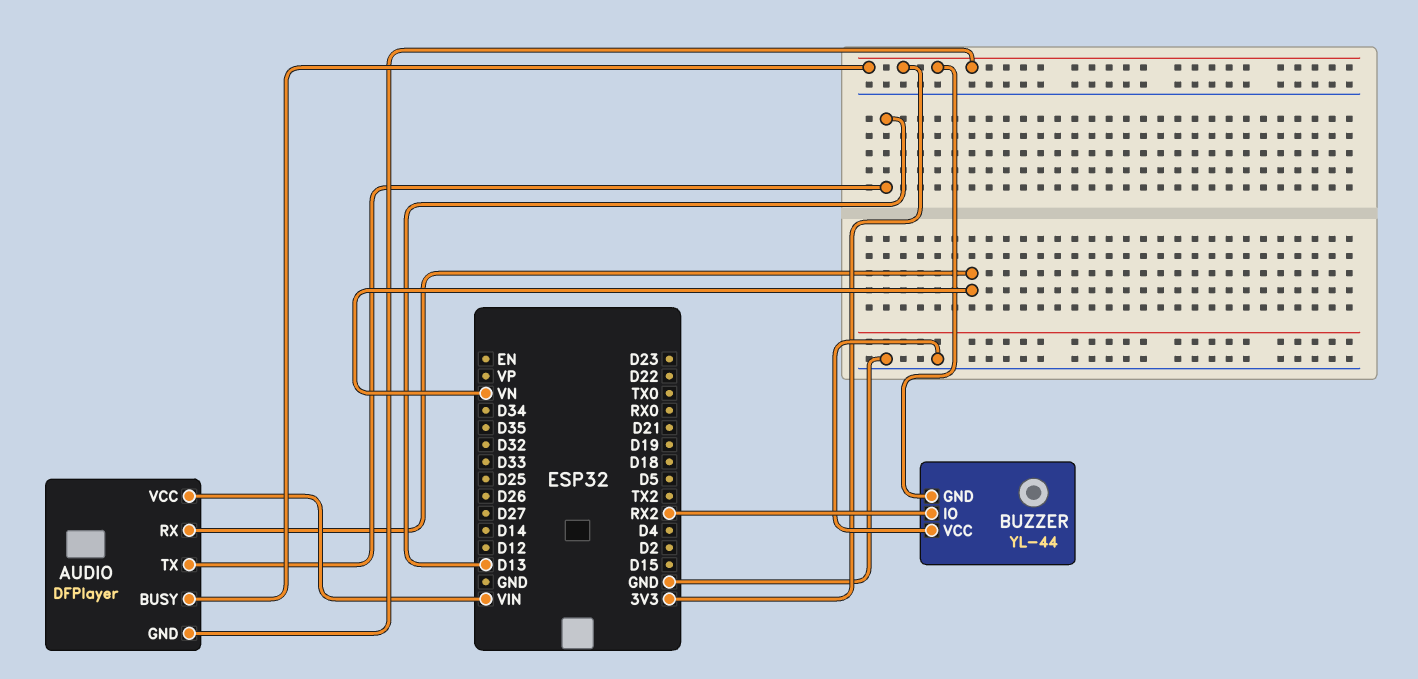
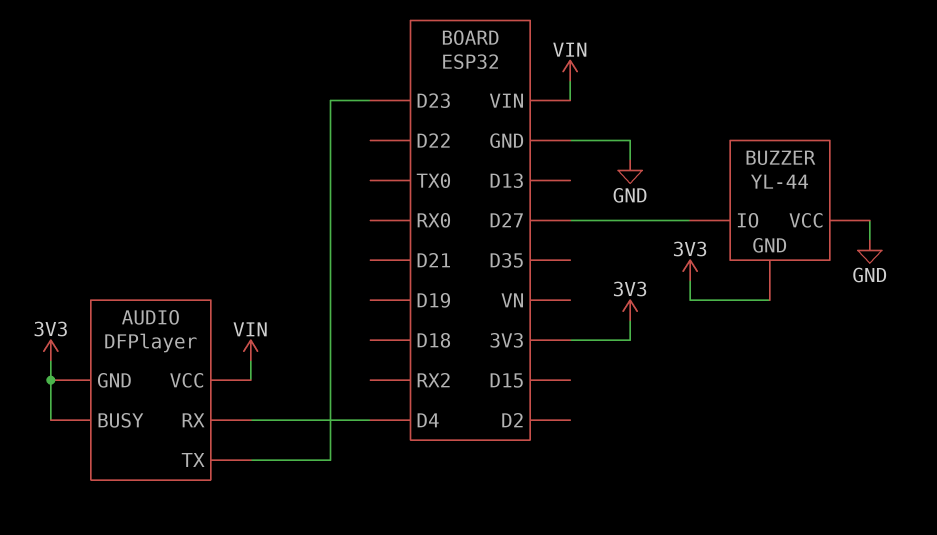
AUDIO pin RX: VN -> D4
AUDIO pin TX: D13 -> D23
BUZZER pin IO: RX2 -> D27

